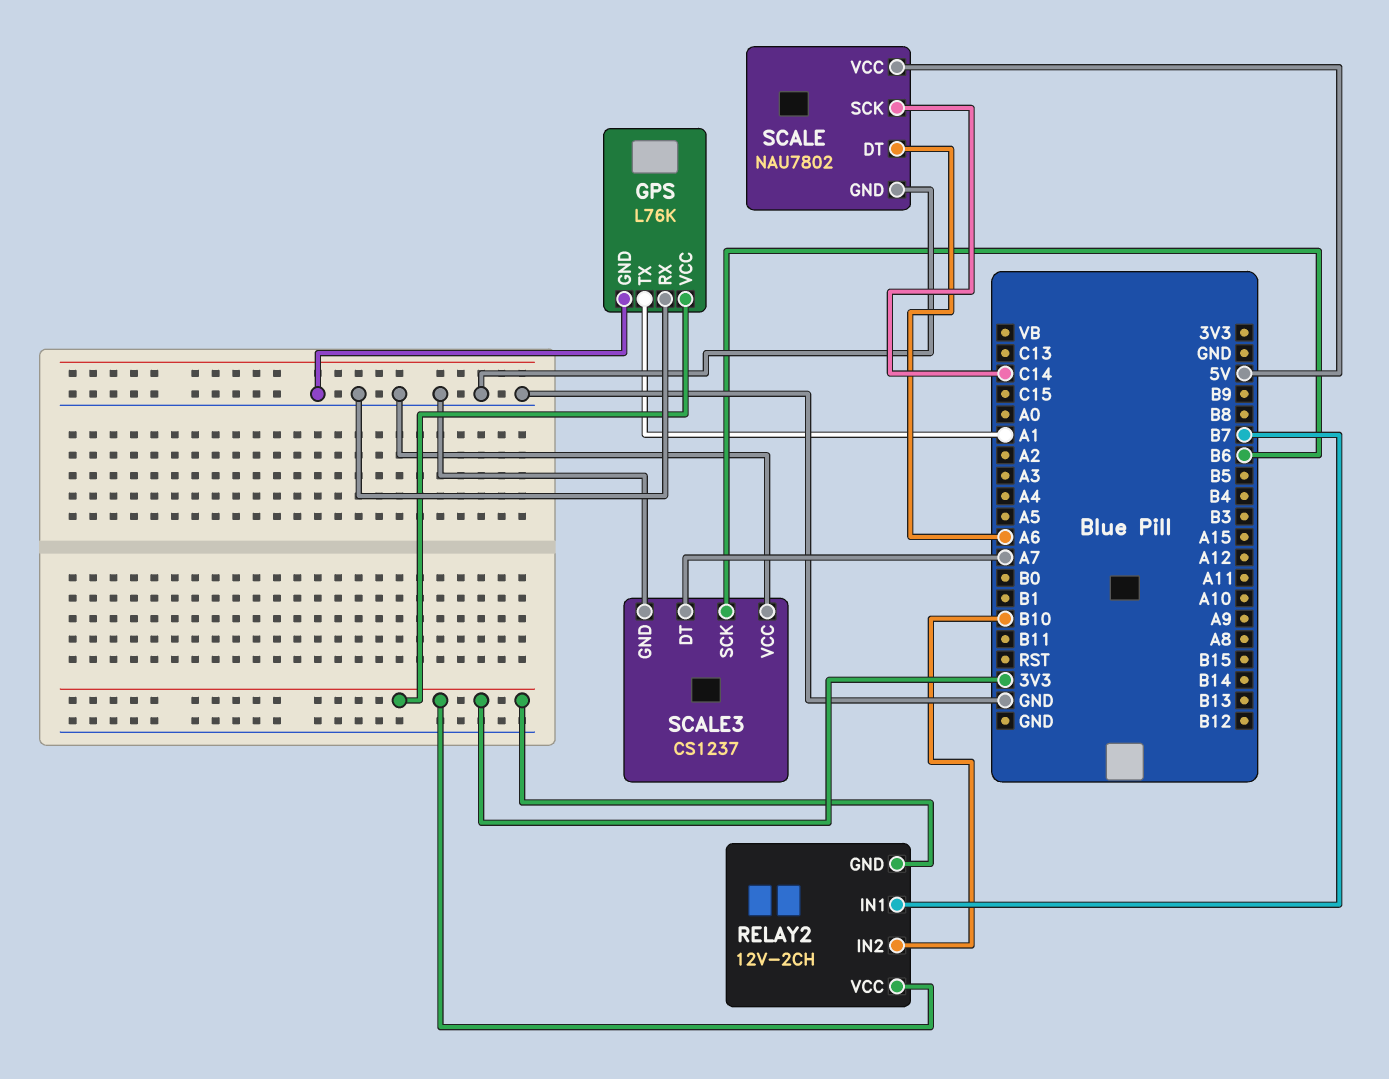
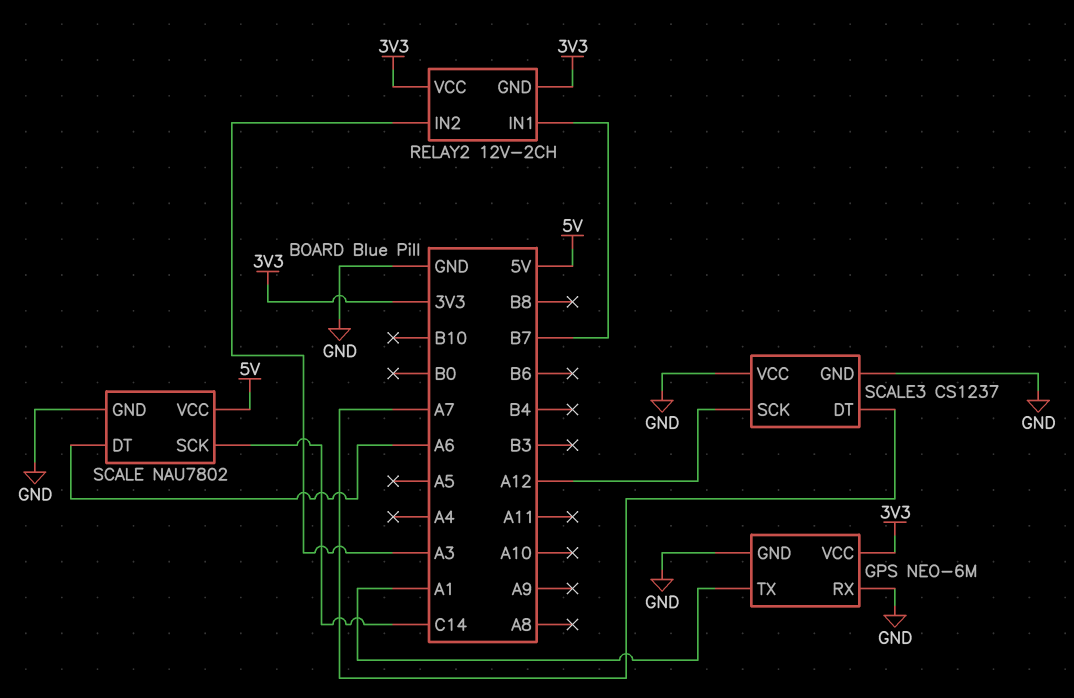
GPS: L76K -> NEO-6M
RELAY2 pin IN2: B10 -> A3
SCALE3 pin SCK: B6 -> A12

